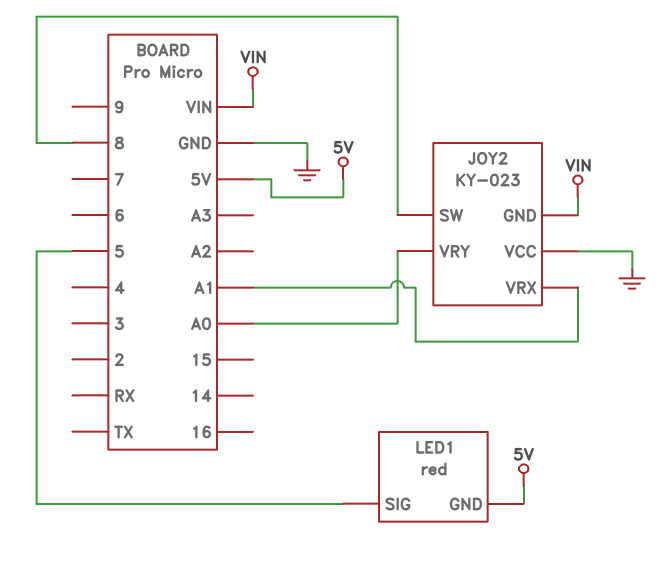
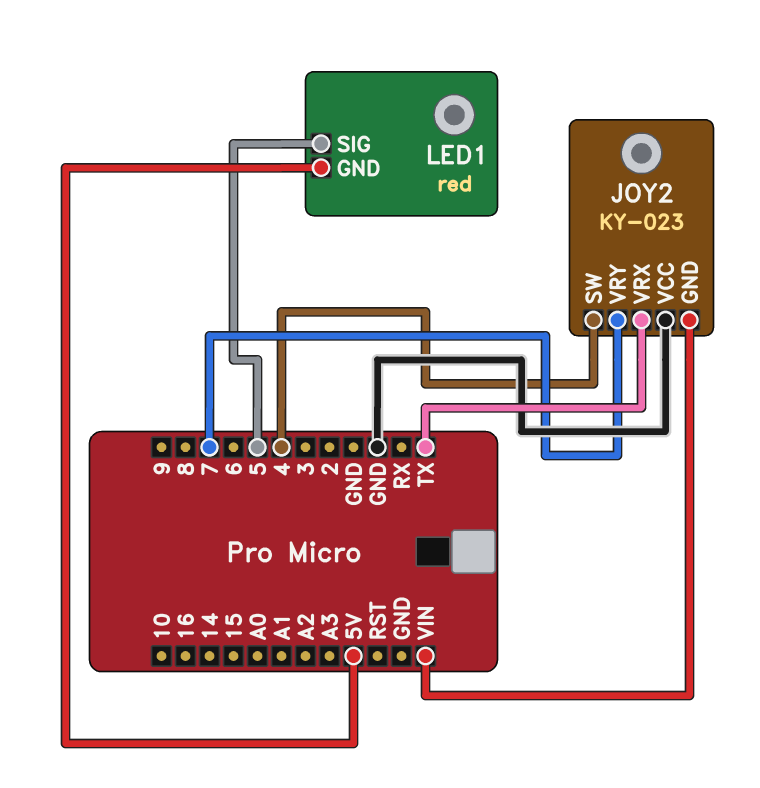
JOY2 pin SW: 8 -> 4
JOY2 pin VRX: A1 -> TX
JOY2 pin VRY: A0 -> 7

